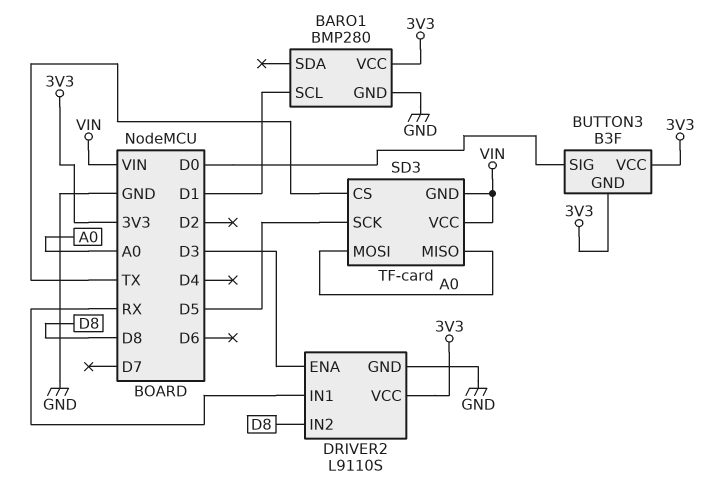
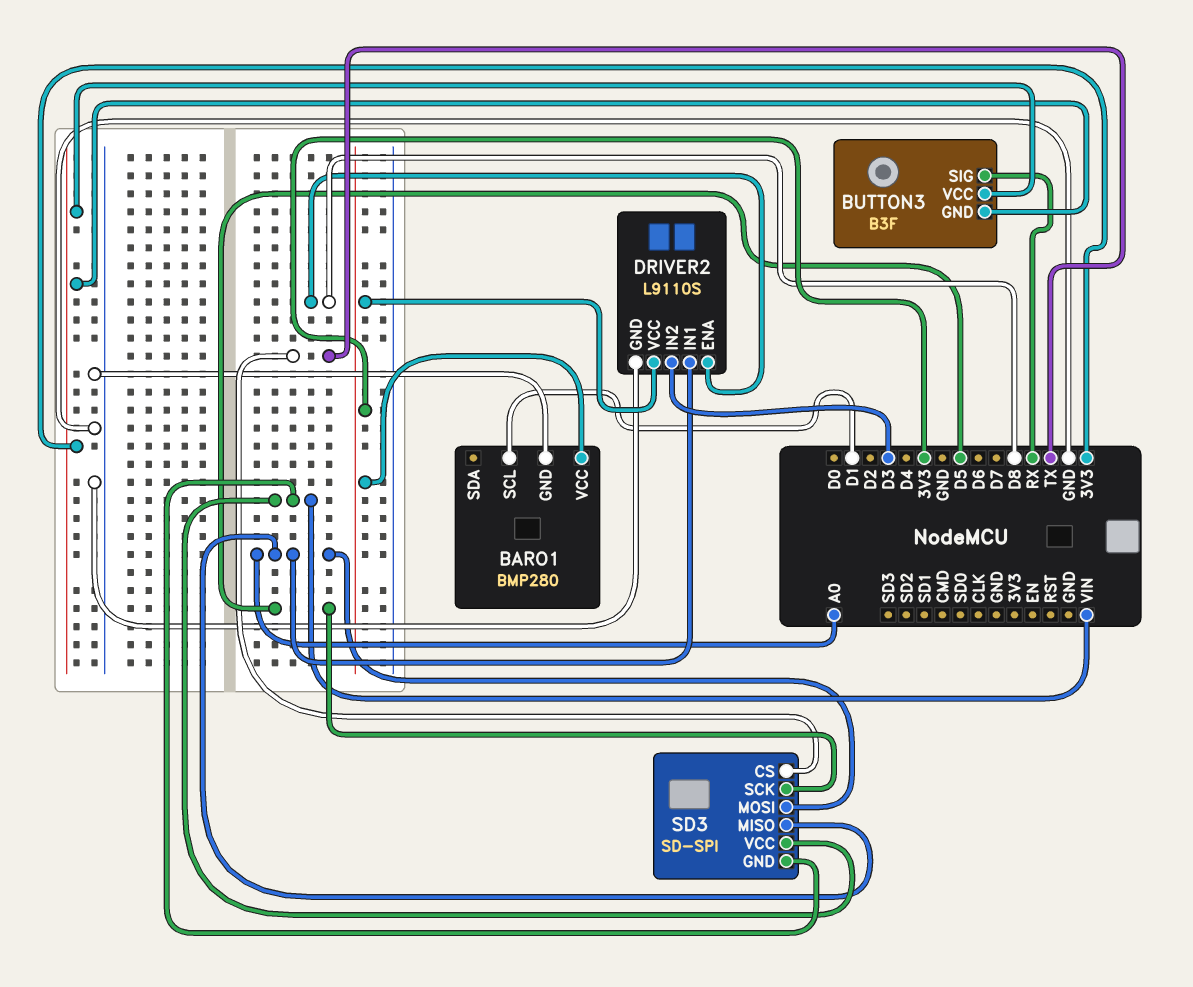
BUTTON3 pin SIG: D0 -> RX
DRIVER2 pin ENA: D3 -> D8
DRIVER2 pin IN1: RX -> A0
DRIVER2 pin IN2: D8 -> D3
SD3: TF-card -> SD-SPI

